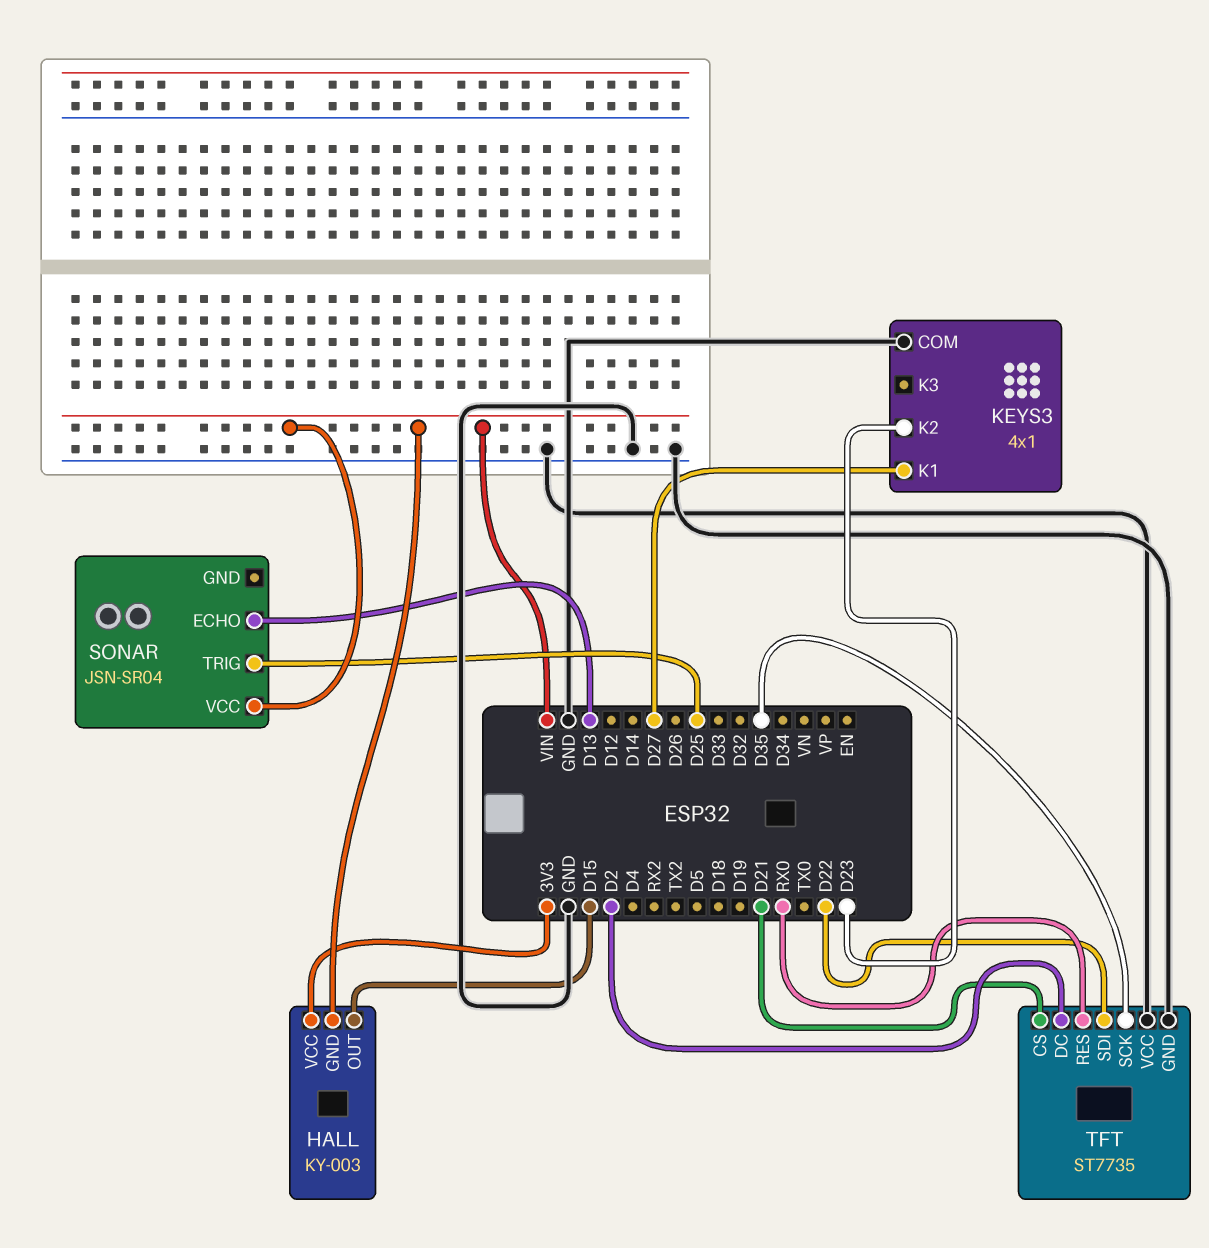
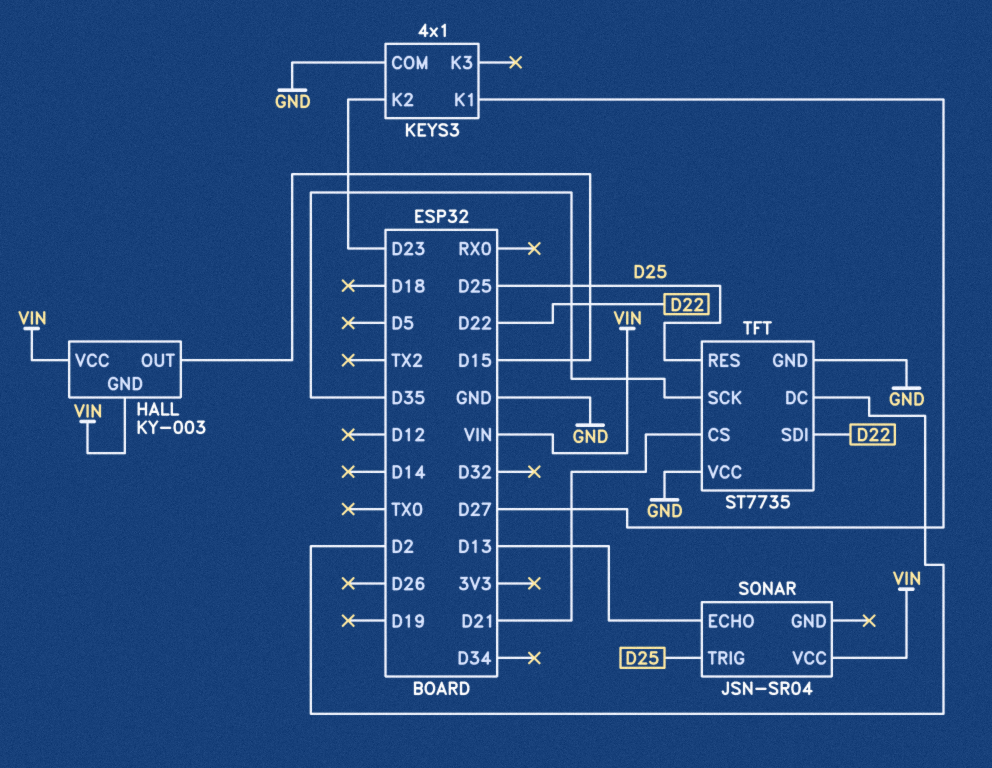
HALL pin VCC: 3V3 -> VIN
TFT pin RES: RX0 -> D25

